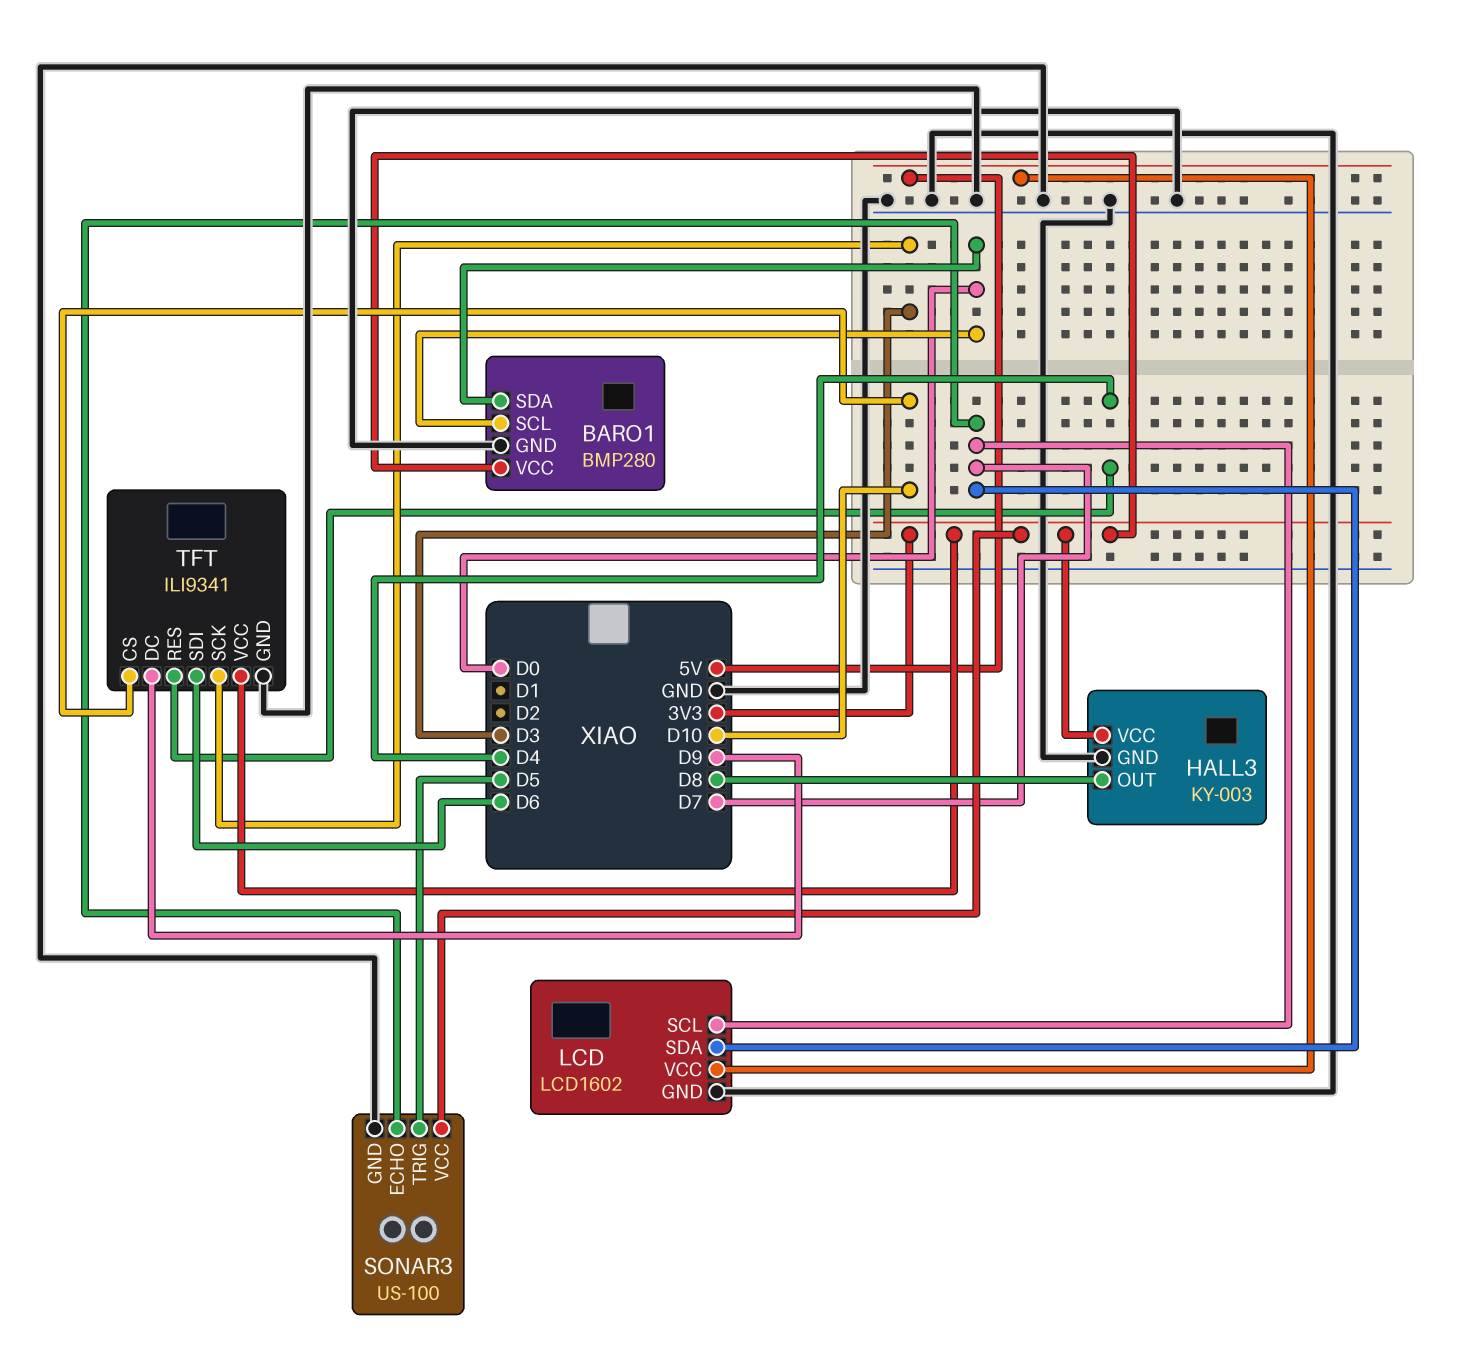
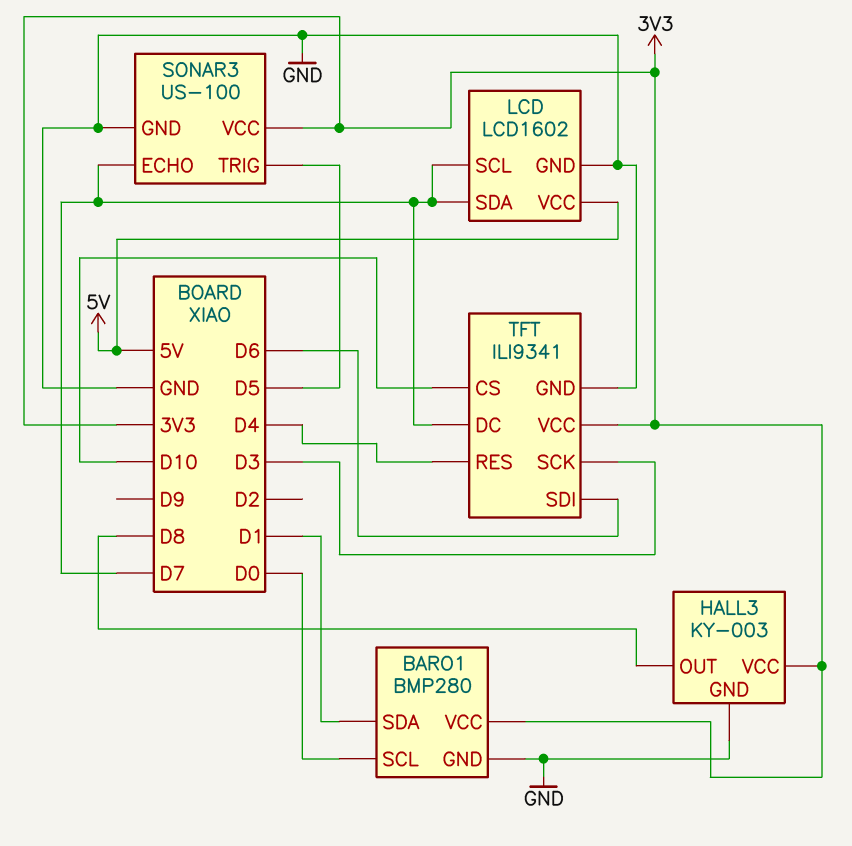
BARO1 pin SDA: D0 -> D1
TFT pin DC: D9 -> D7

